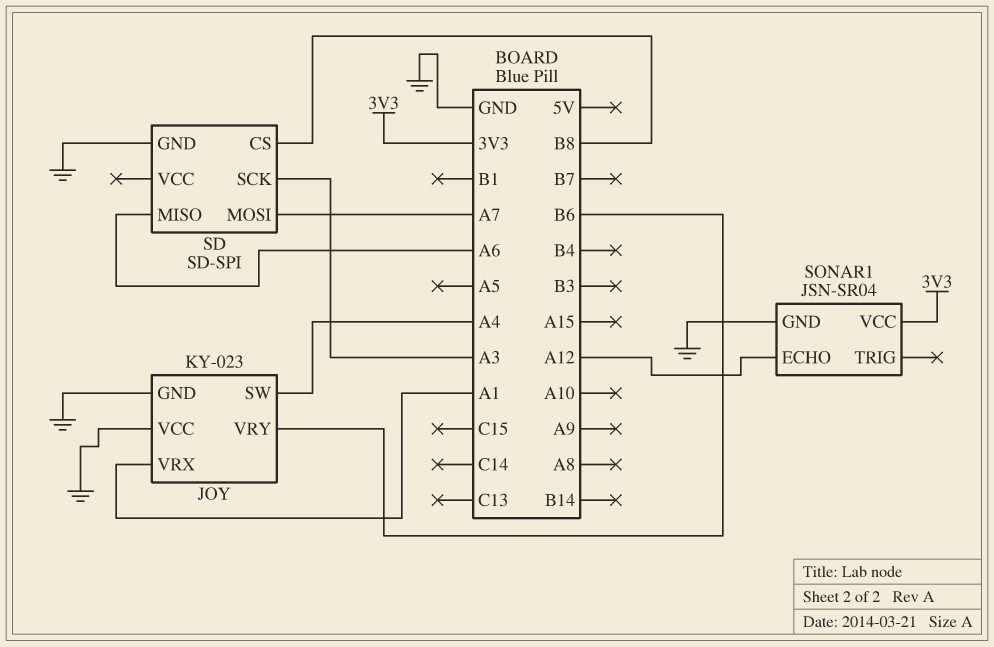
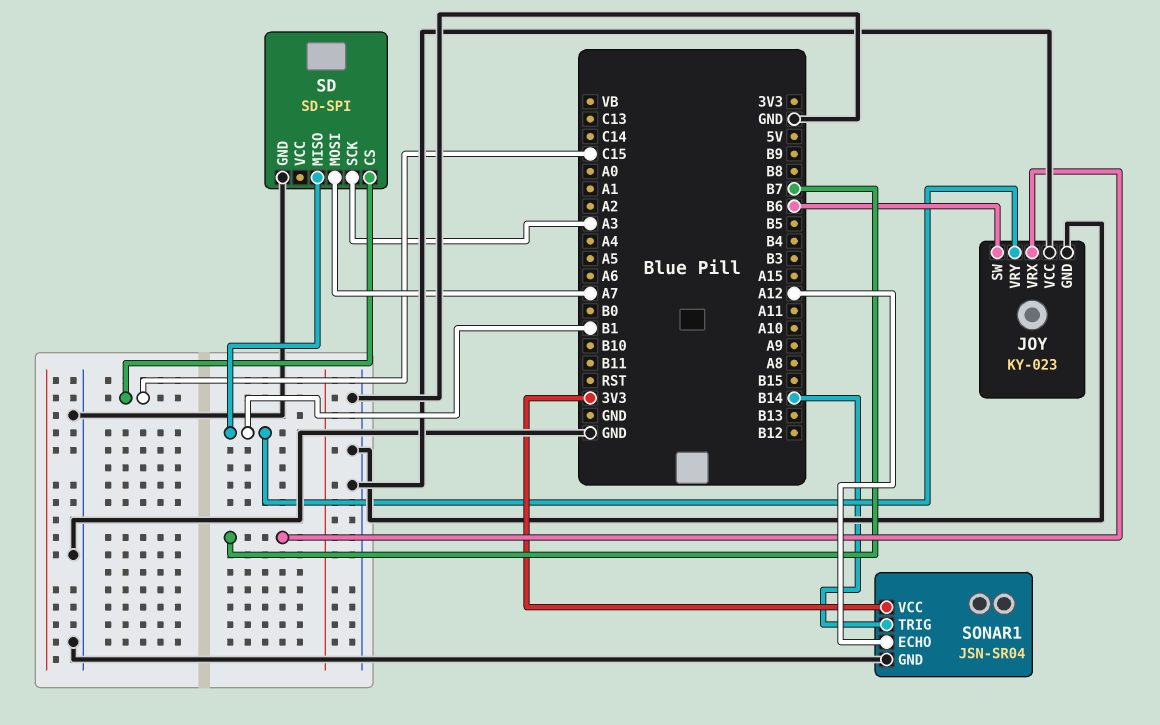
JOY pin SW: A4 -> B6
JOY pin VRX: A1 -> B7
JOY pin VRY: B6 -> B1
SD pin CS: B8 -> C15
SD pin MISO: A6 -> B1
SONAR1 pin TRIG: none -> B14

